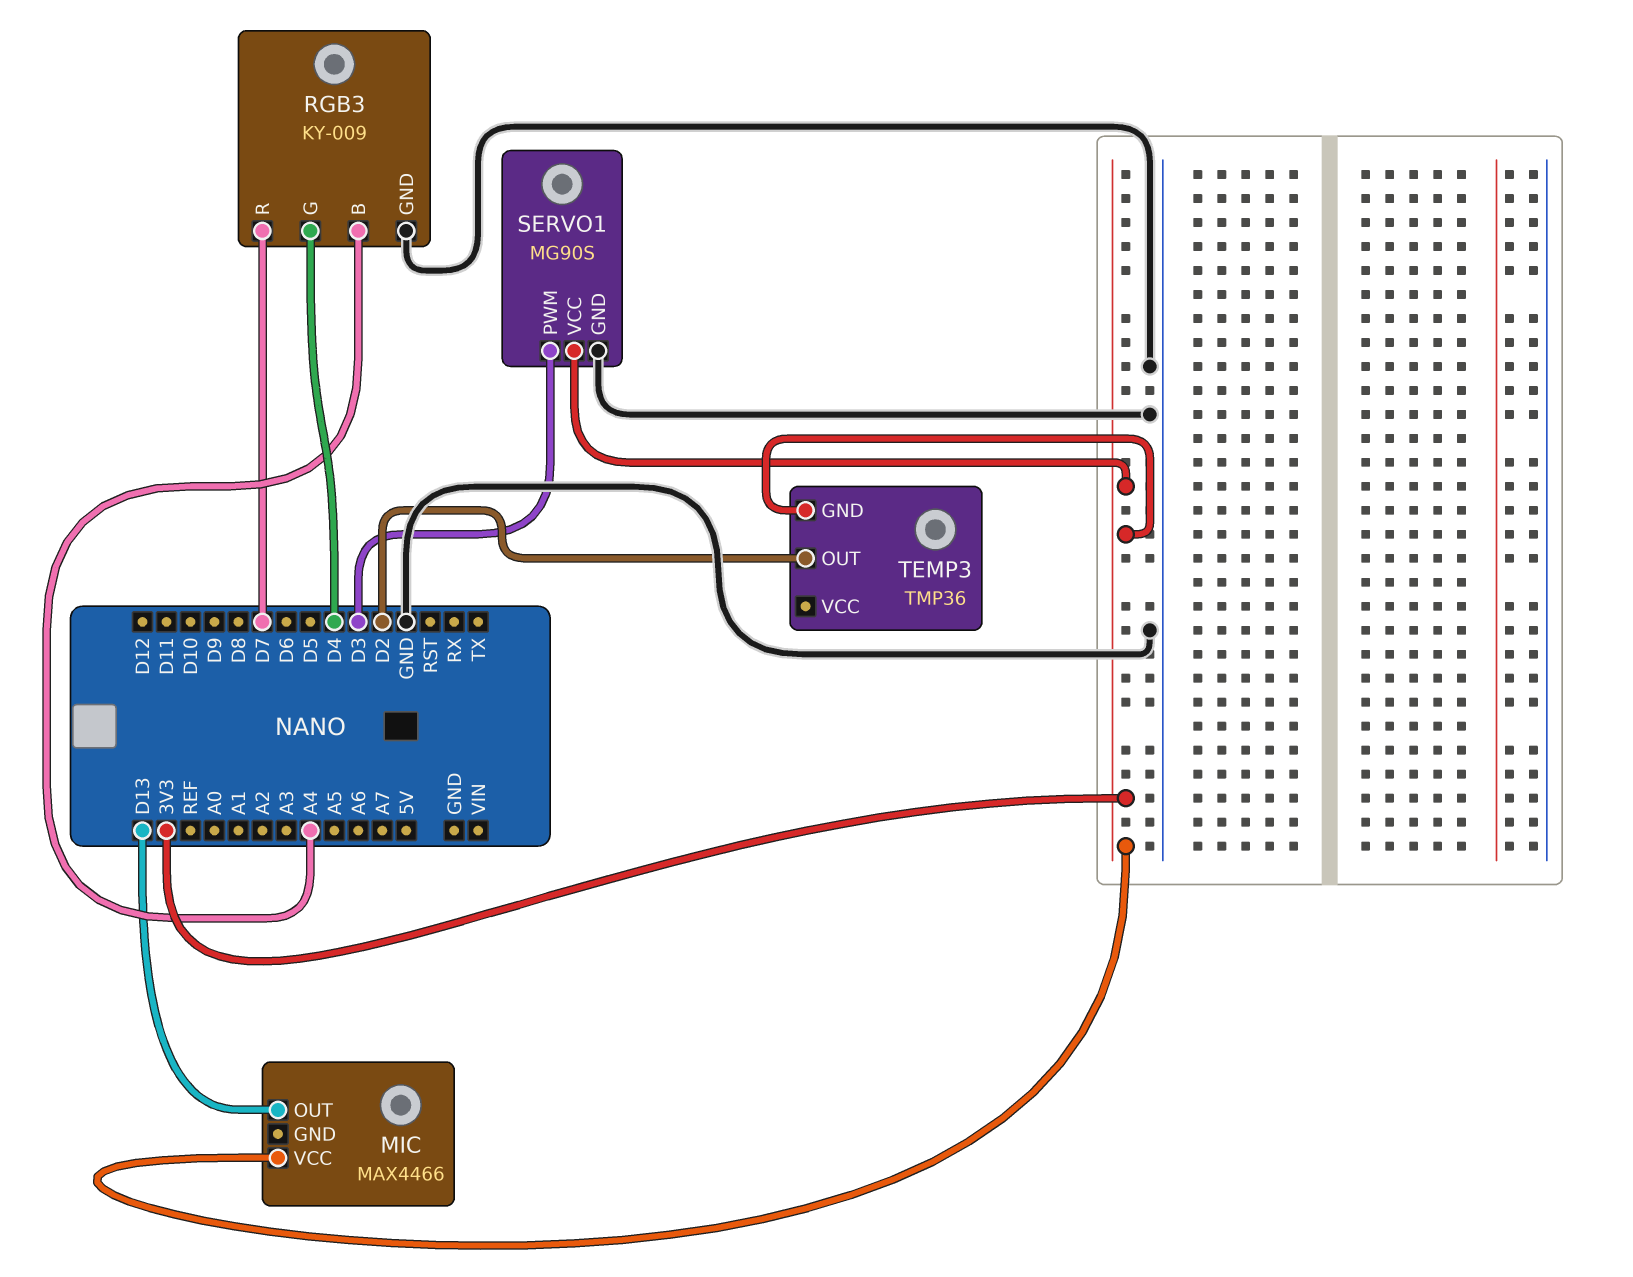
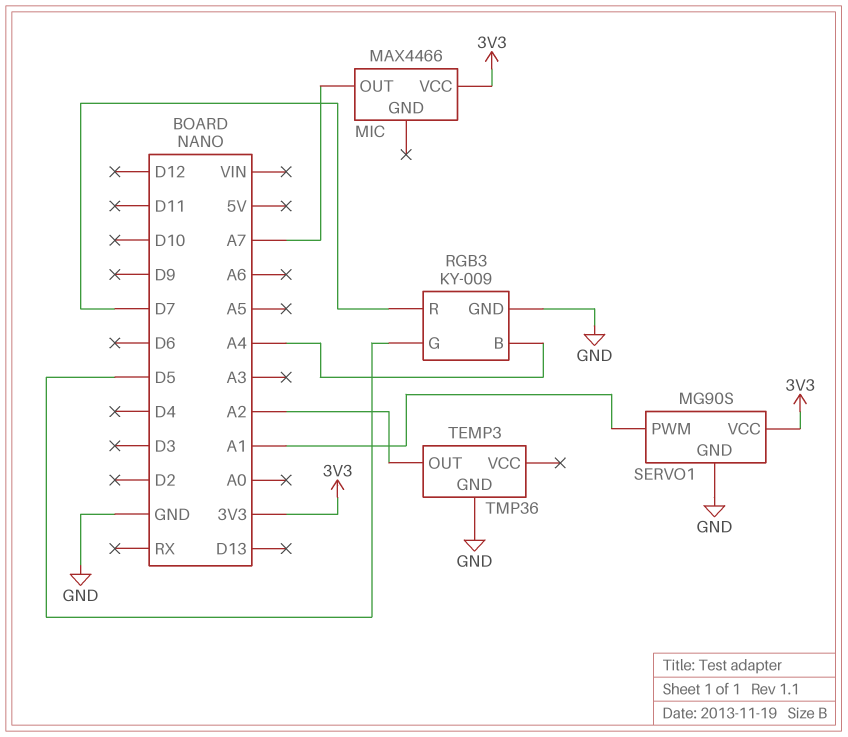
MIC pin OUT: D13 -> A7
RGB3 pin G: D4 -> D5
SERVO1 pin PWM: D3 -> A1
TEMP3 pin GND: 3V3 -> GND
TEMP3 pin OUT: D2 -> A2

